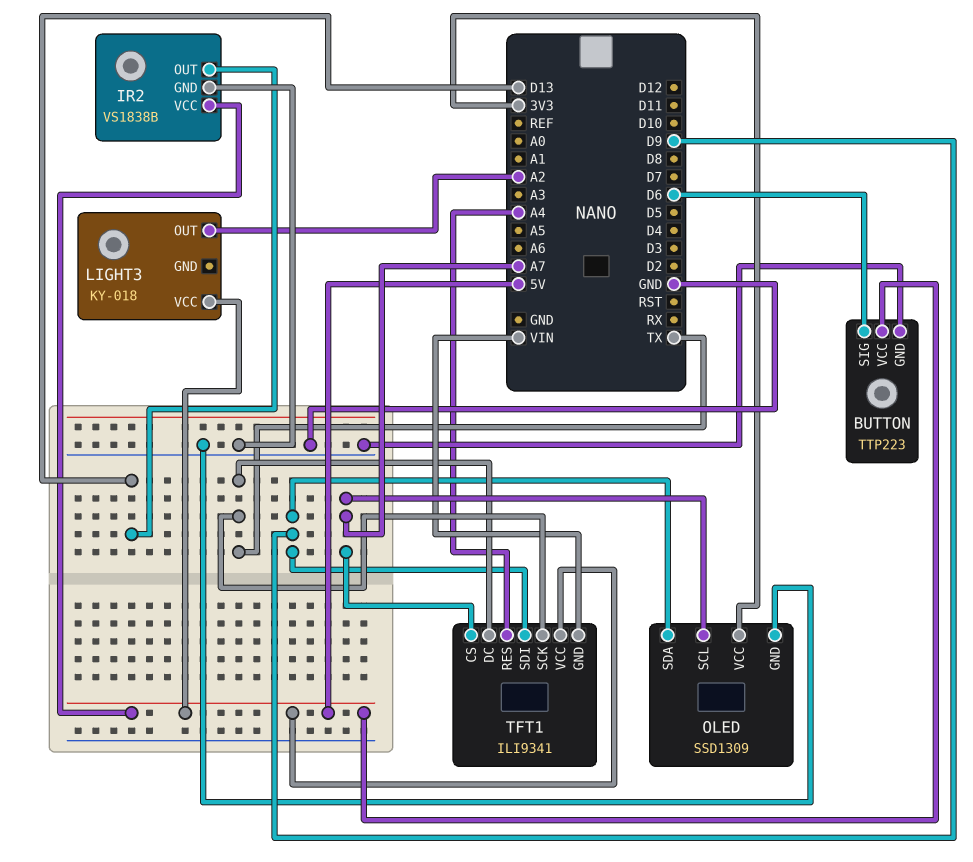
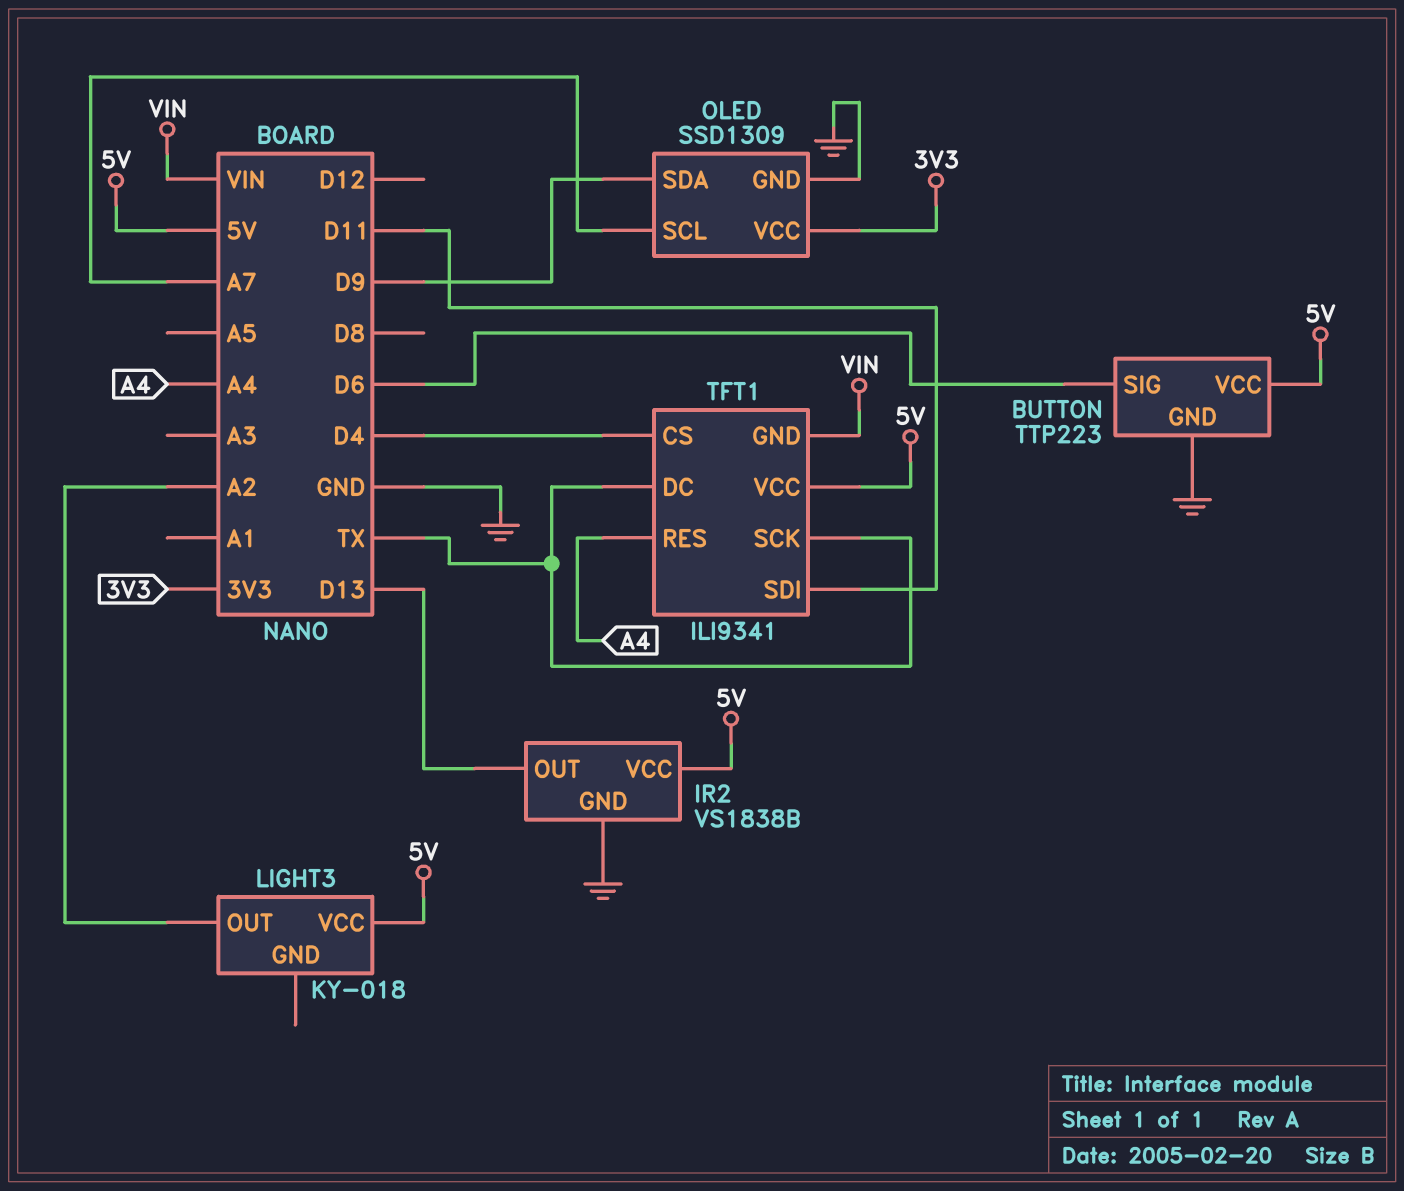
TFT1 pin CS: A7 -> D4
TFT1 pin SDI: D9 -> D11

